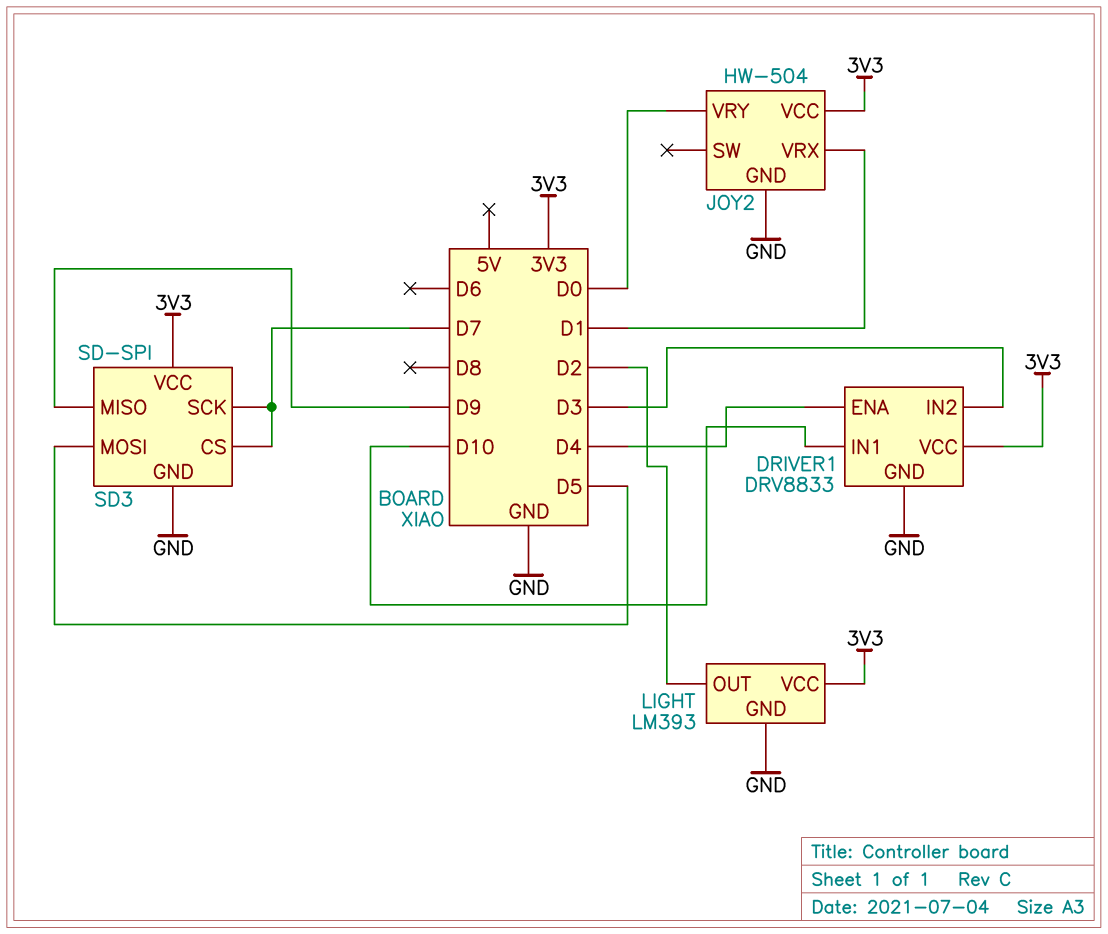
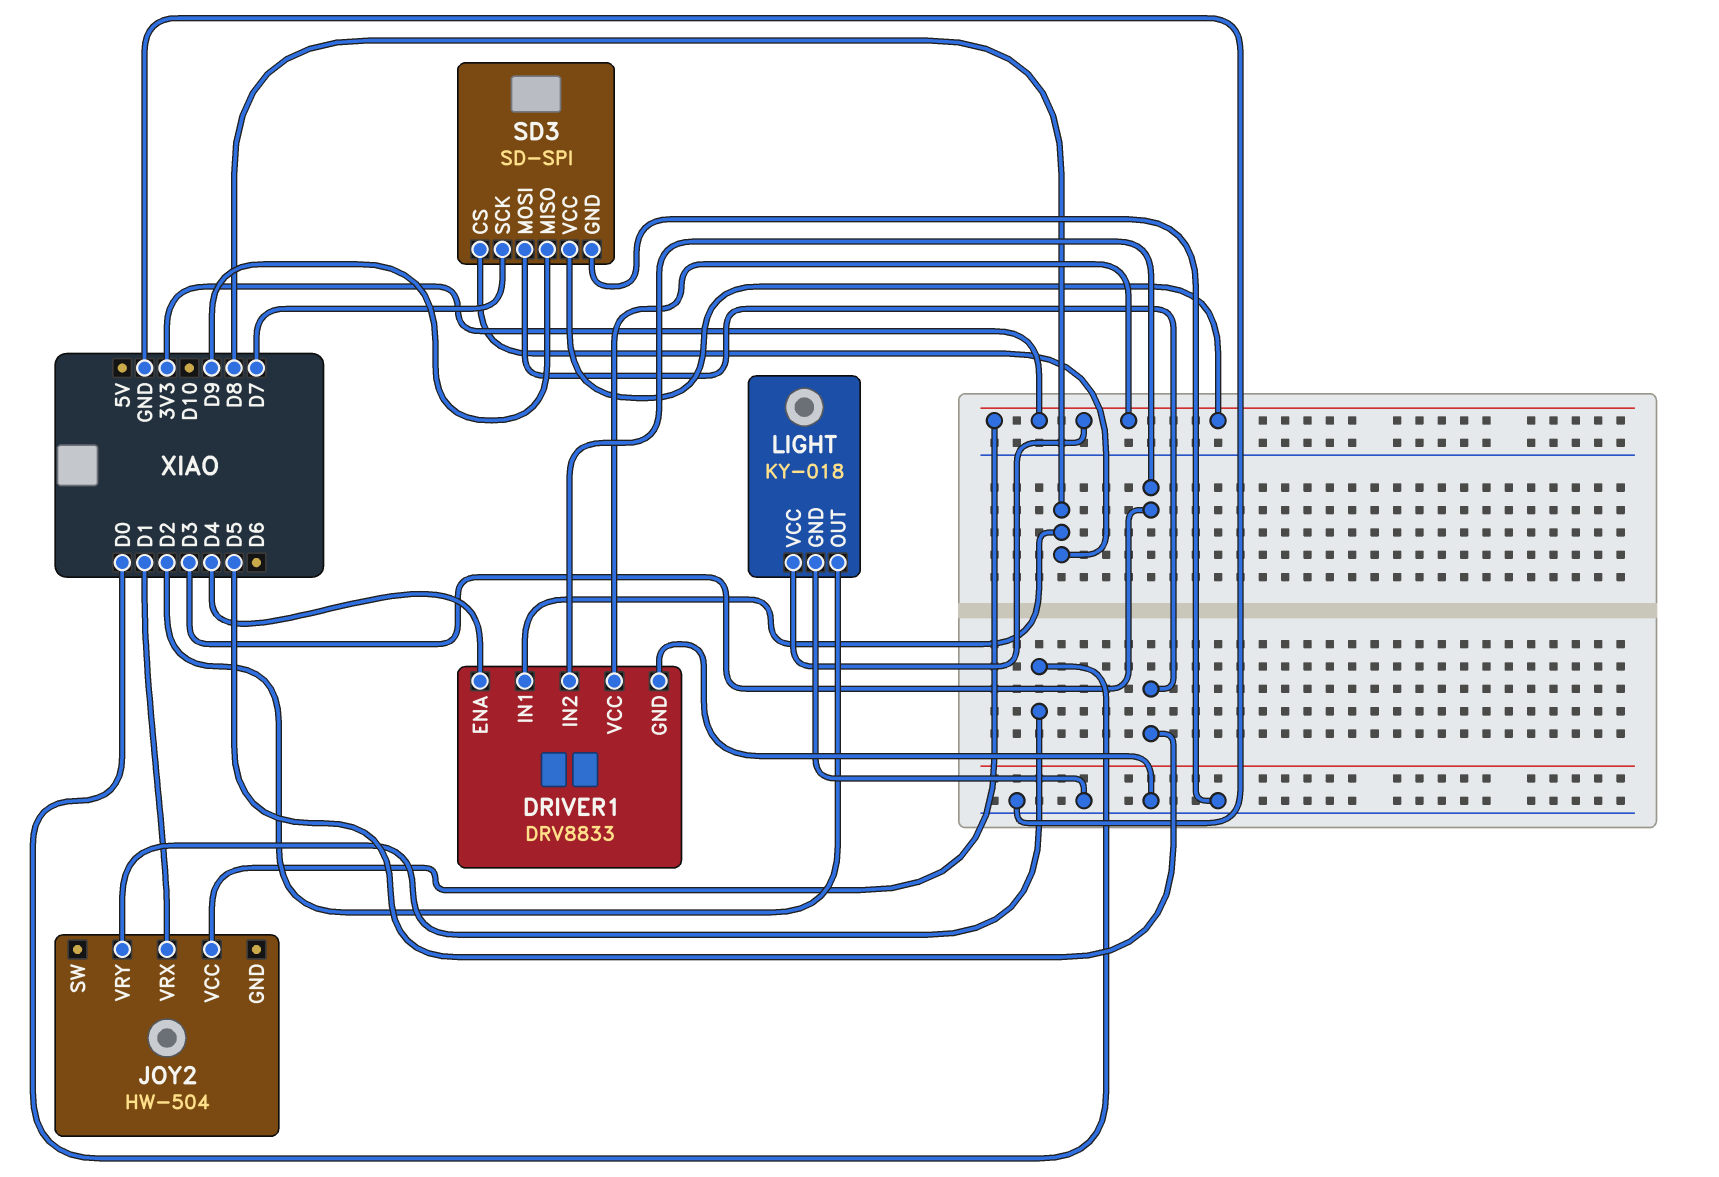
DRIVER1 pin IN1: D10 -> D8
JOY2 pin GND: GND -> none
LIGHT: LM393 -> KY-018
SD3 pin CS: D7 -> D8

